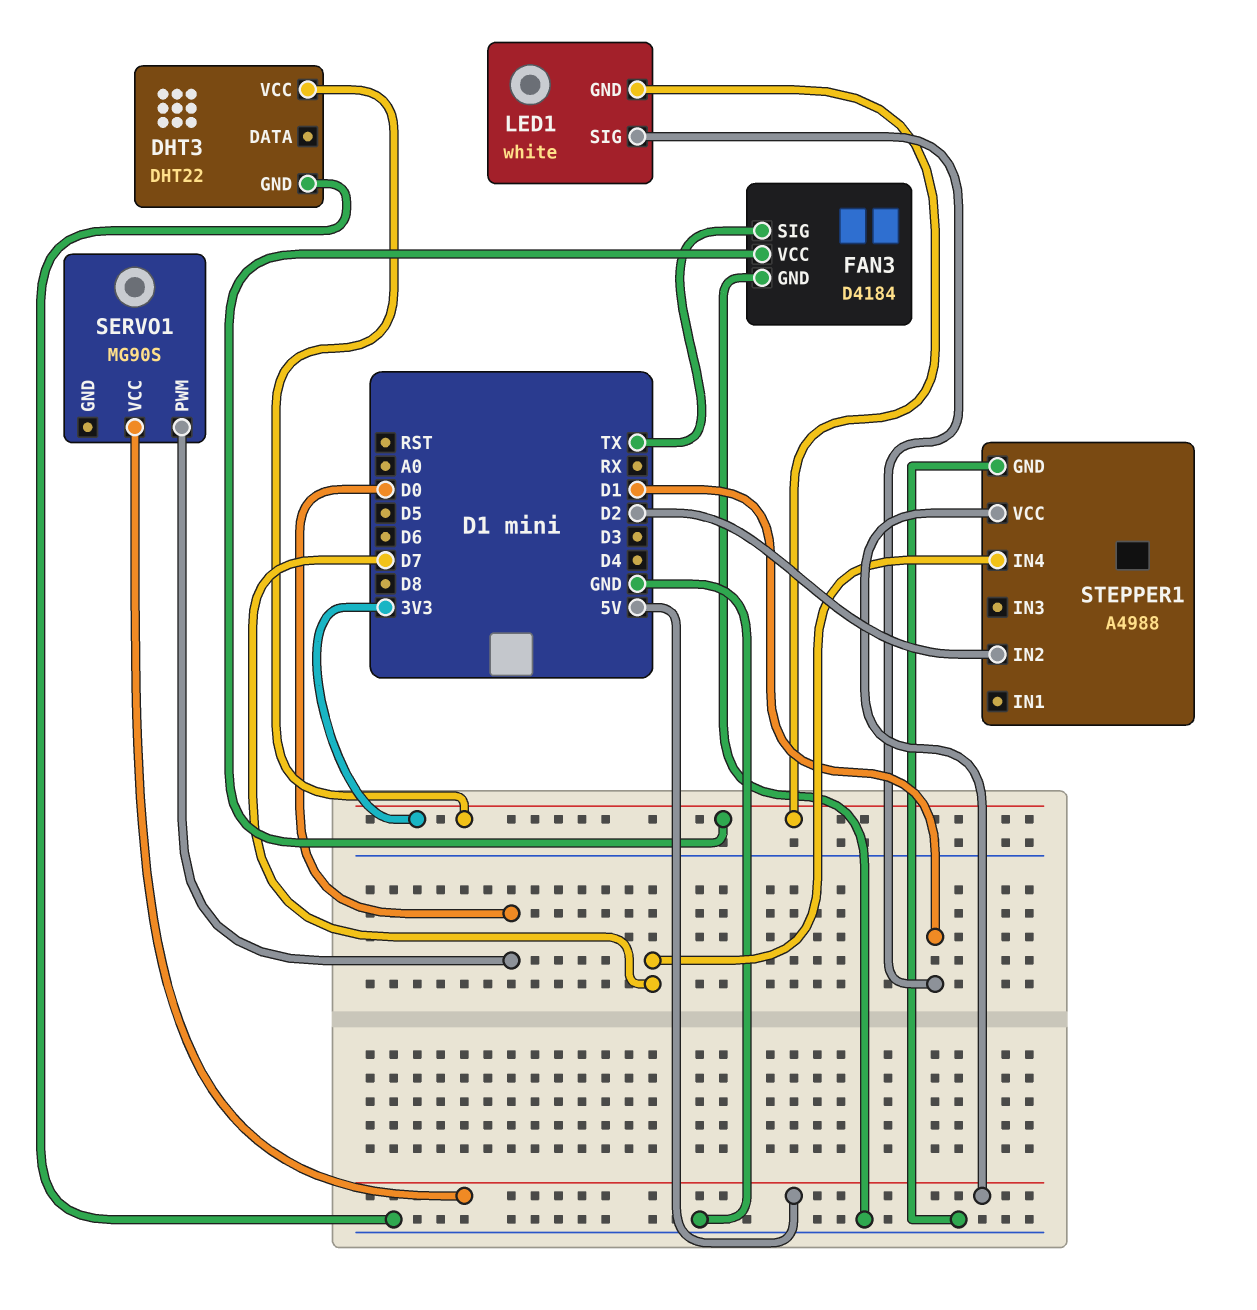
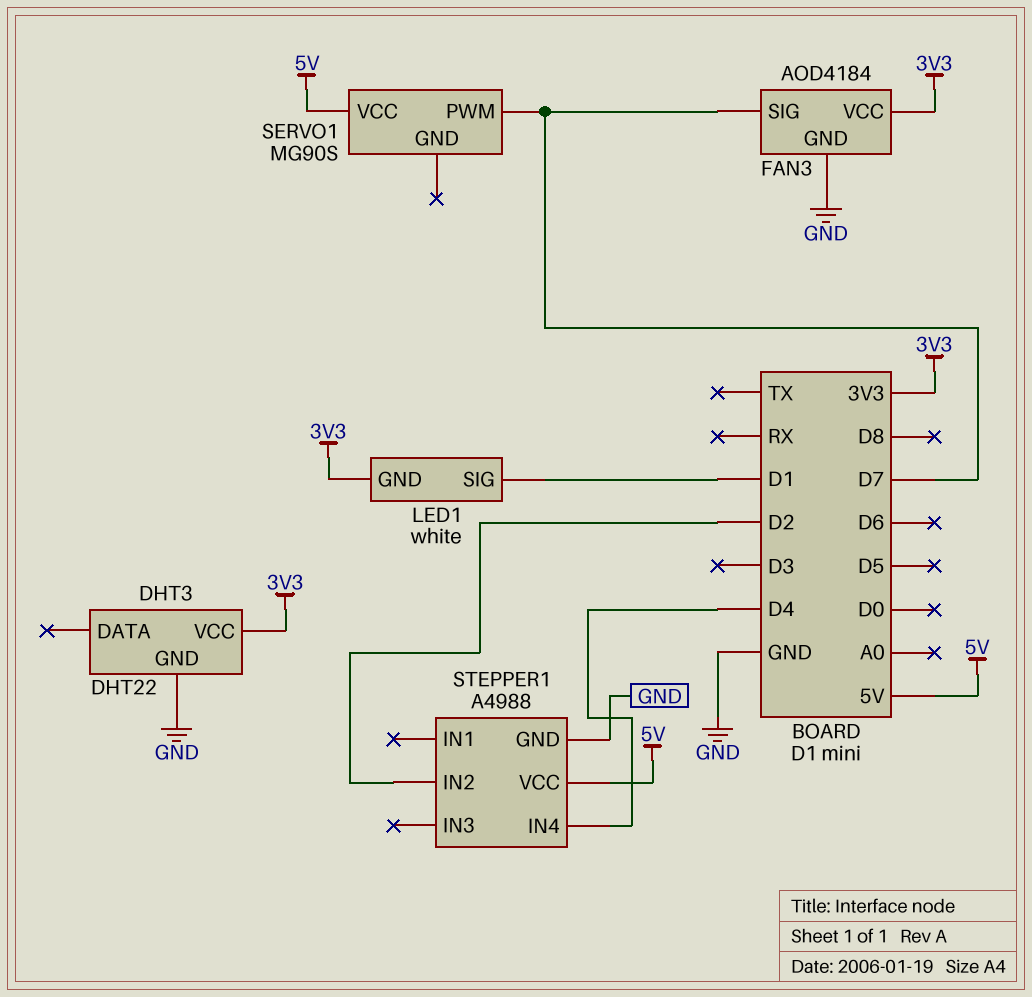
FAN3: D4184 -> AOD4184
FAN3 pin SIG: TX -> D7
SERVO1 pin PWM: D0 -> D7
STEPPER1 pin IN4: D7 -> D4

